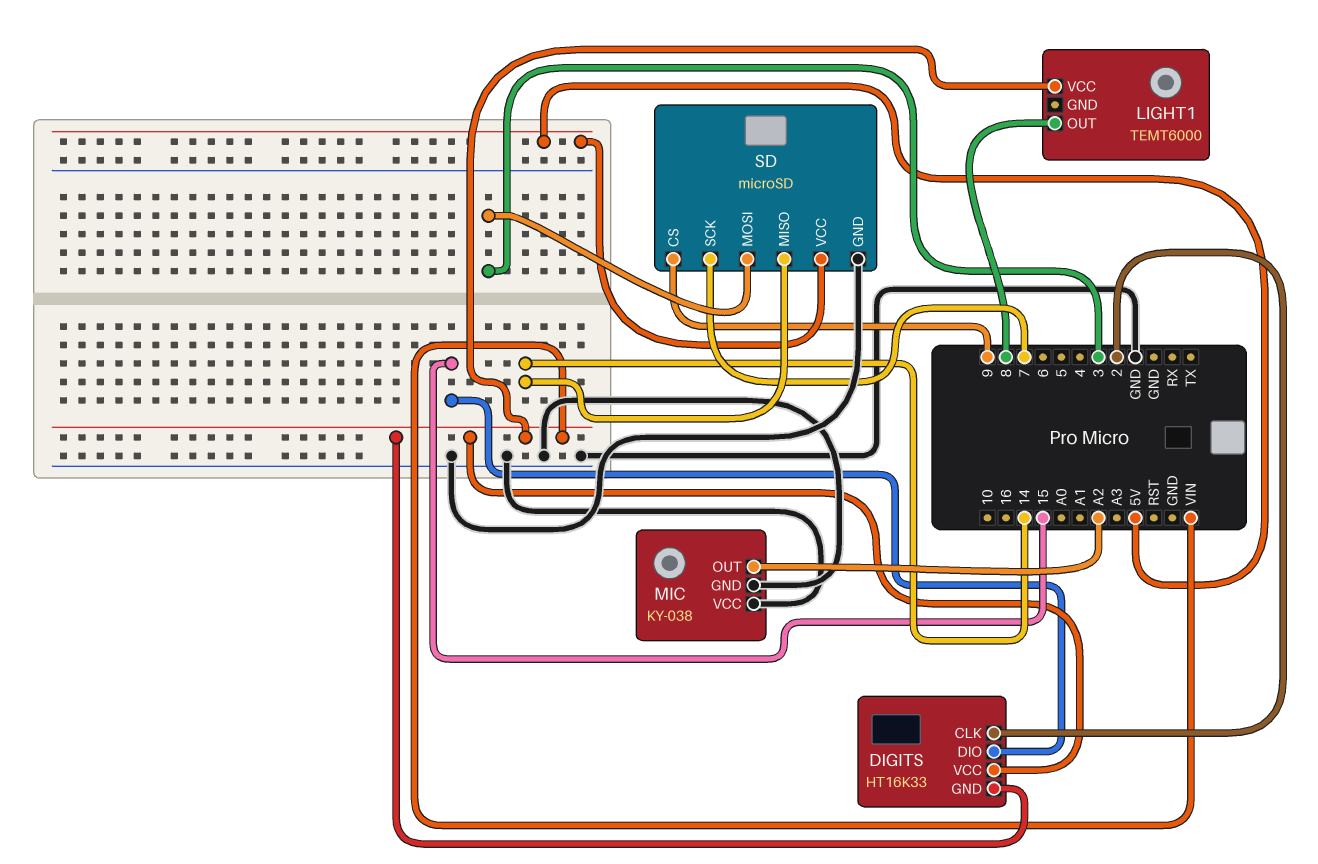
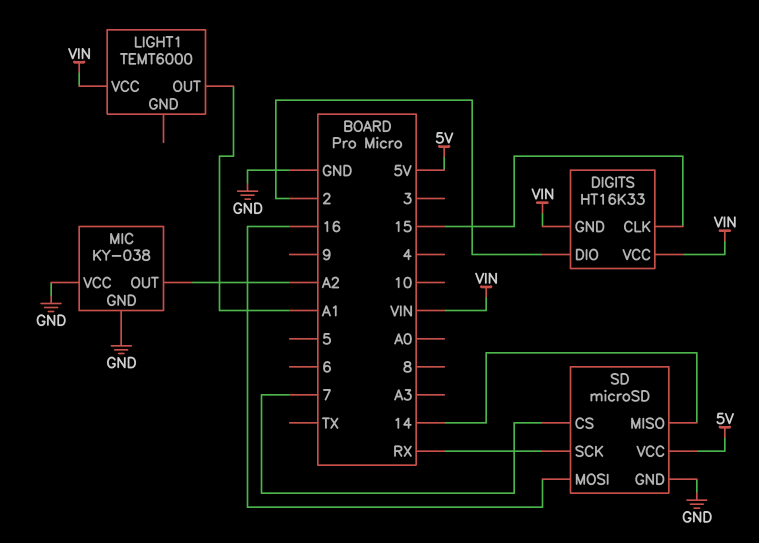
DIGITS pin CLK: 2 -> 15
DIGITS pin DIO: 15 -> 2
LIGHT1 pin OUT: 8 -> A1
SD pin CS: 9 -> 7
SD pin MOSI: 3 -> 16
SD pin SCK: 7 -> RX

